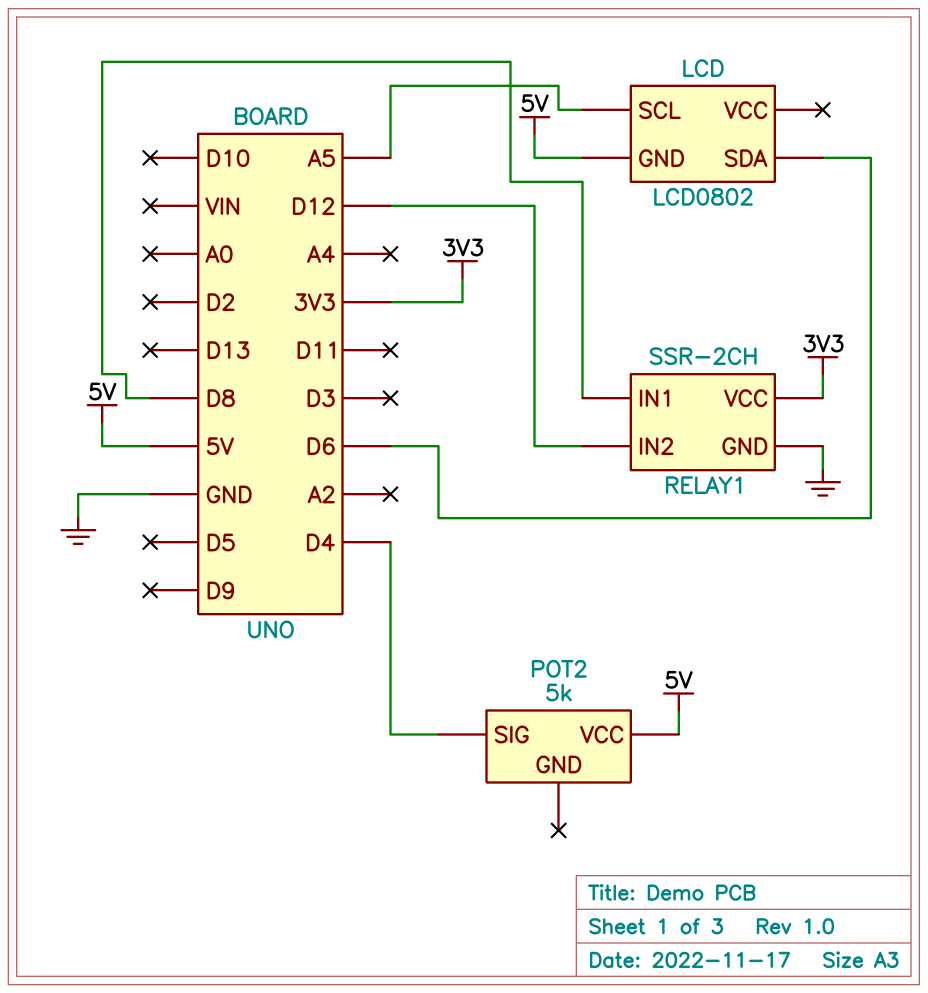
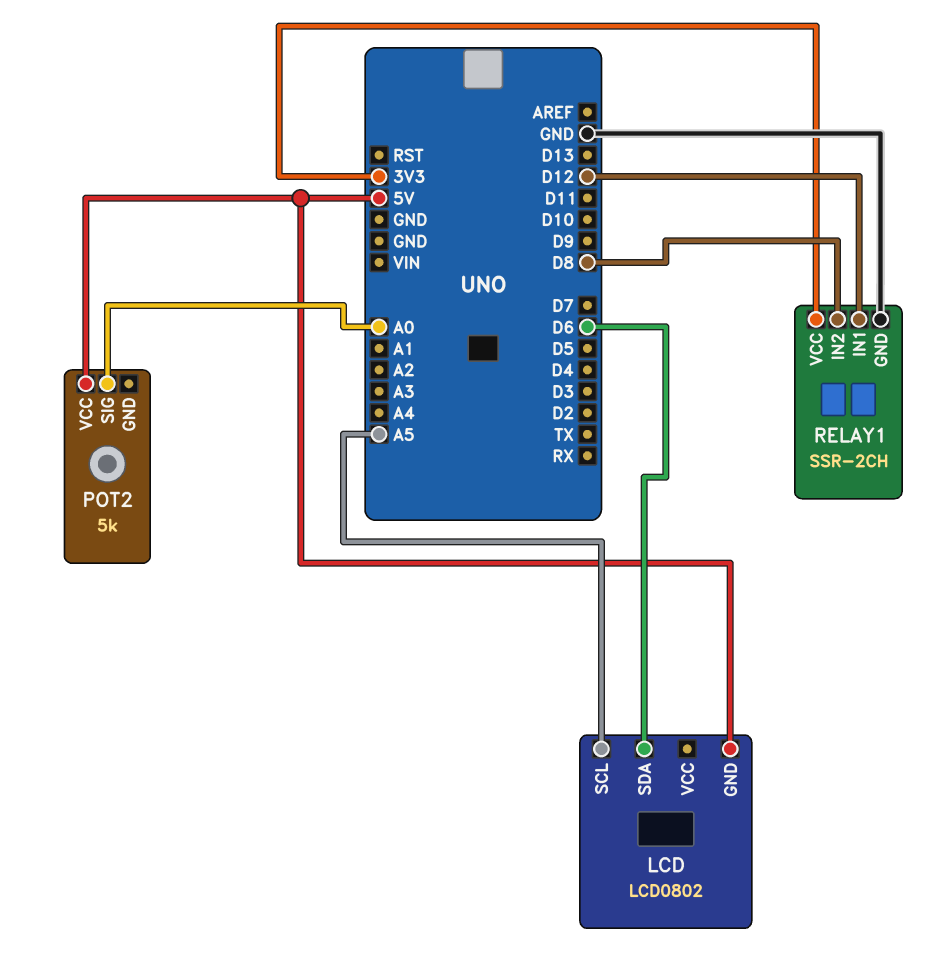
POT2 pin SIG: D4 -> A0
RELAY1 pin IN1: D8 -> D12
RELAY1 pin IN2: D12 -> D8

